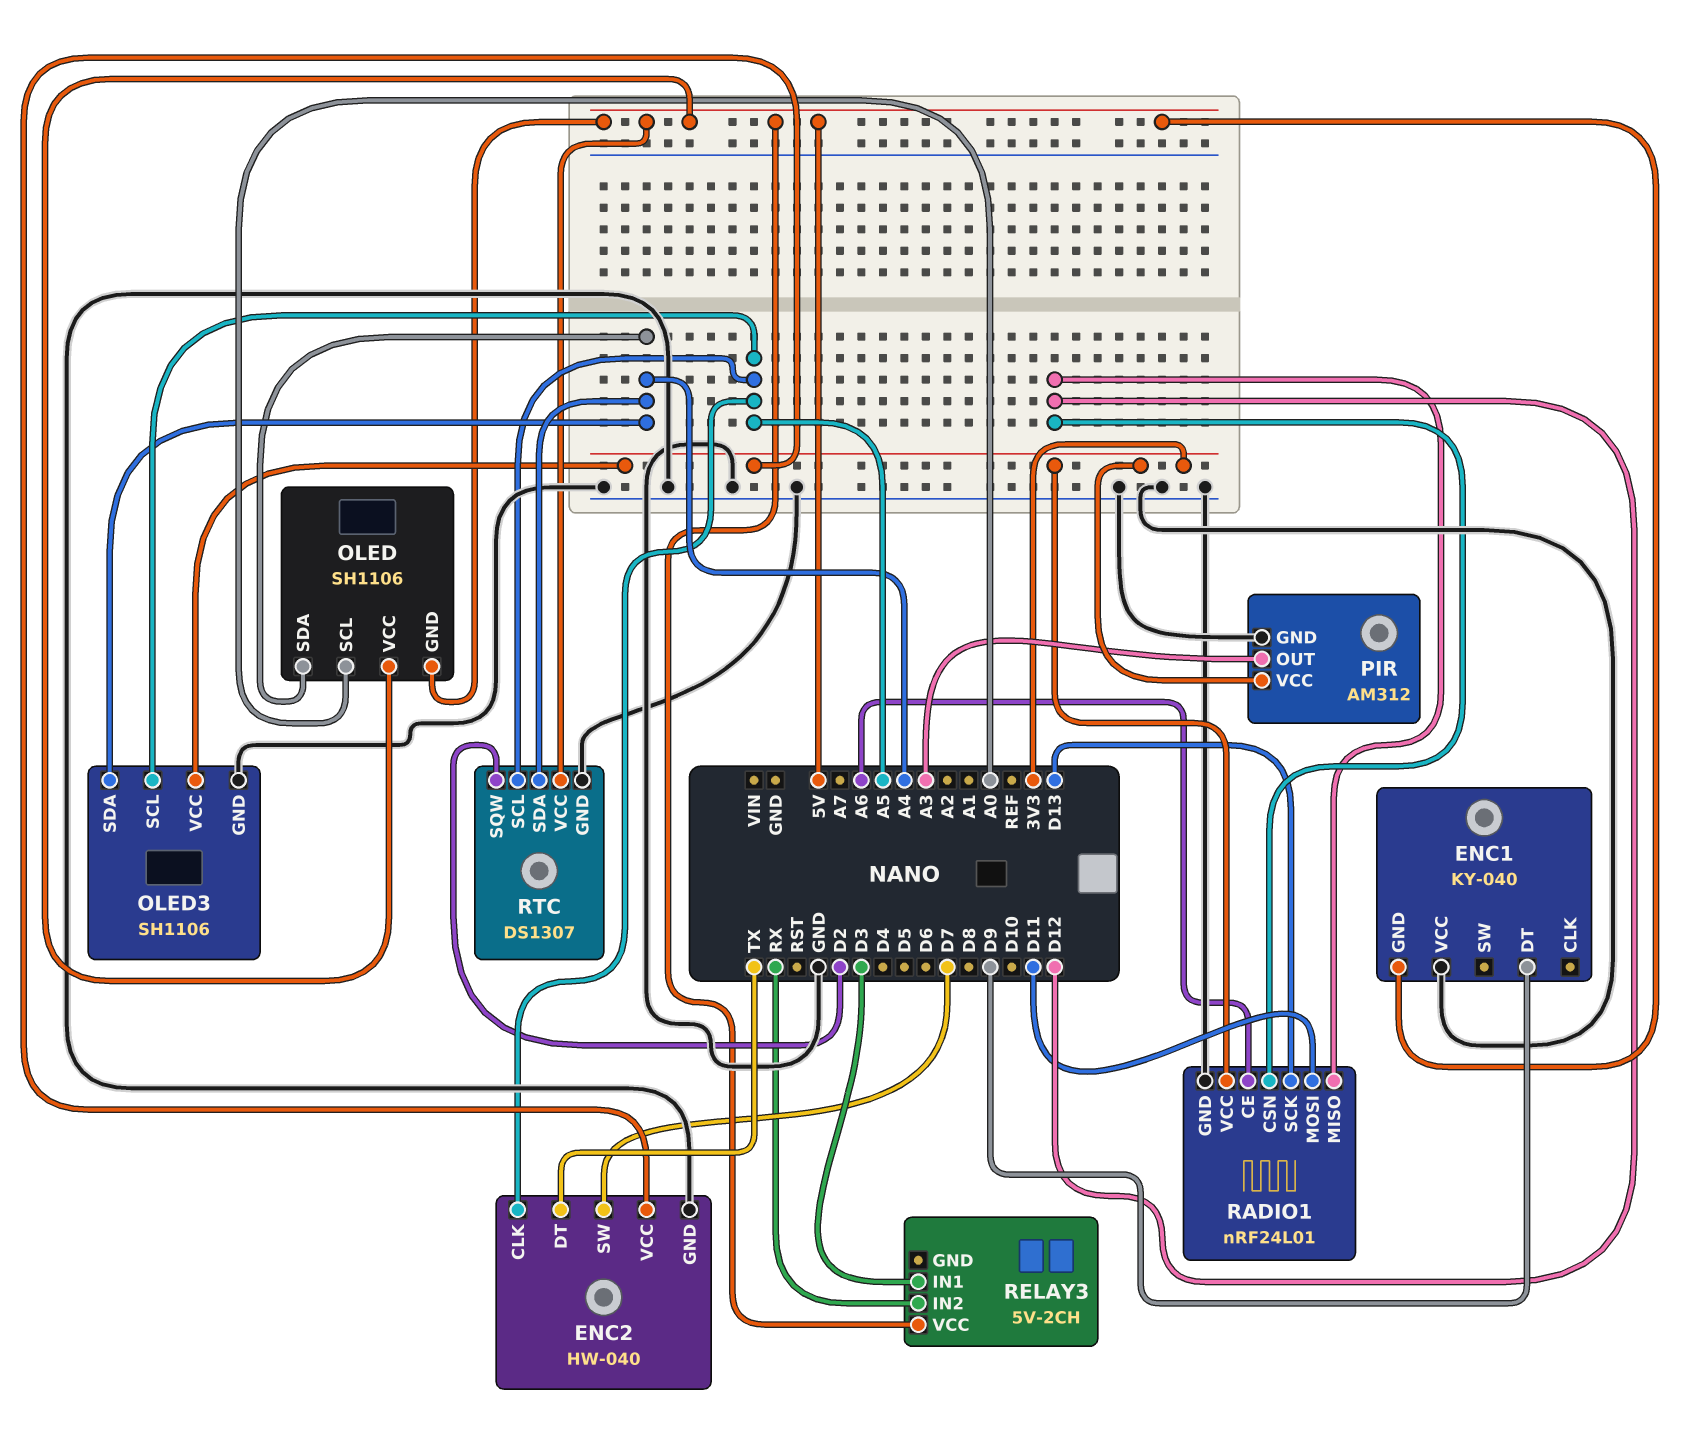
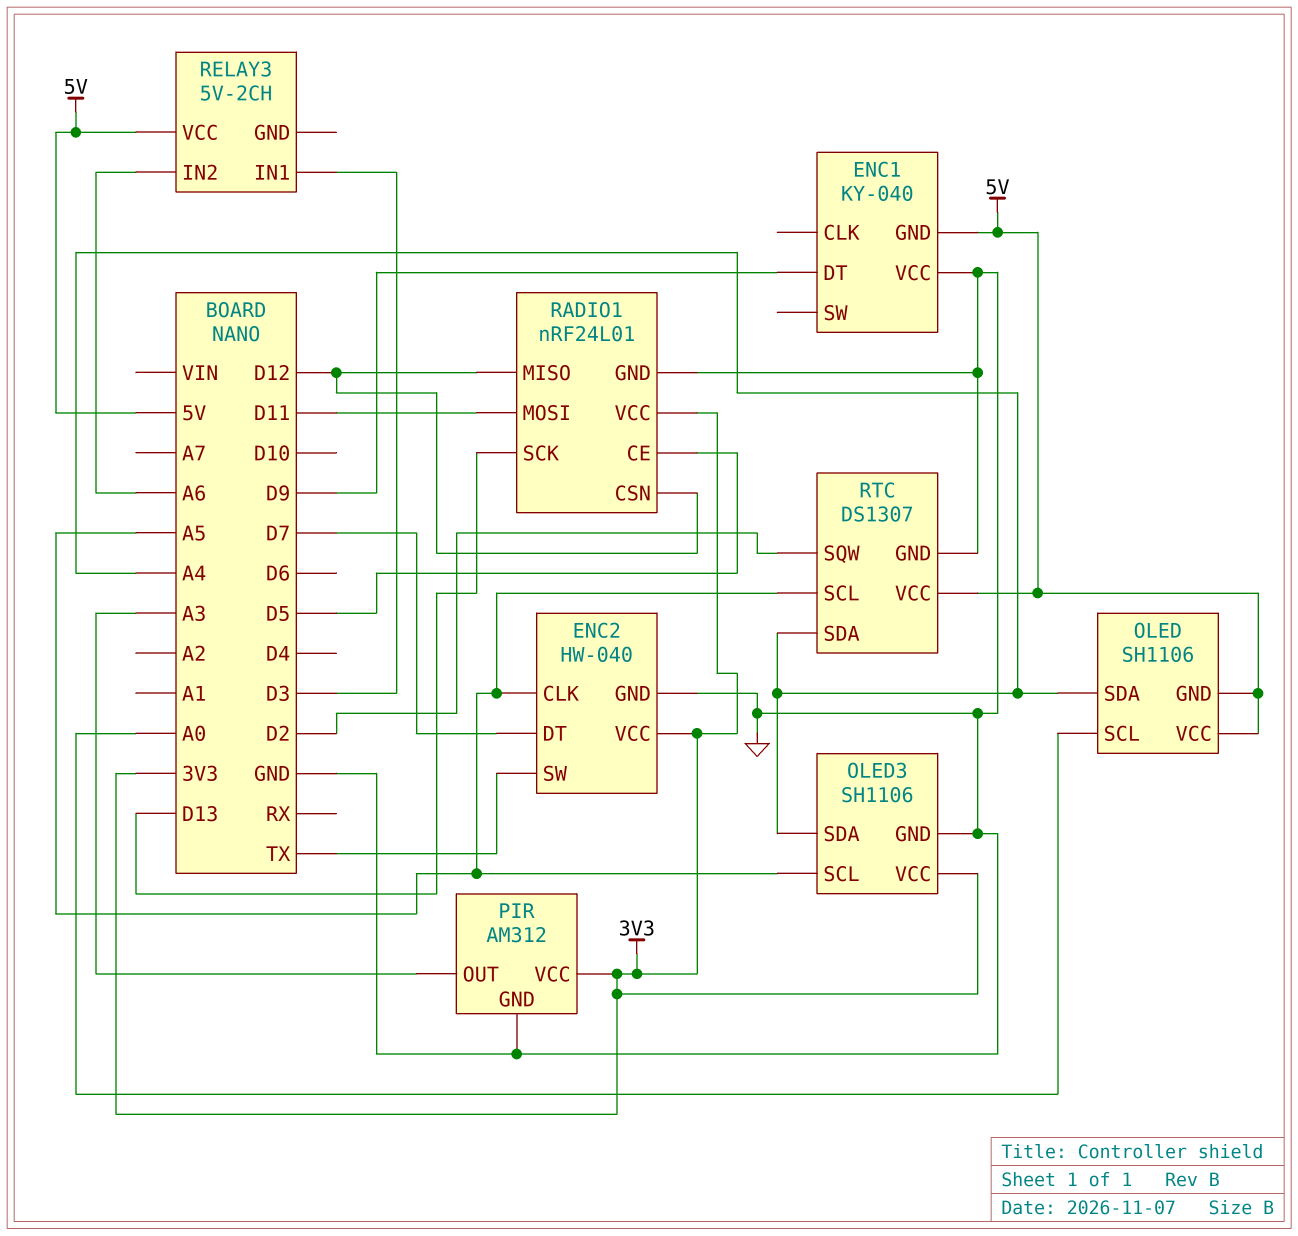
ENC2 pin DT: TX -> D7
ENC2 pin SW: D7 -> TX
RADIO1 pin CE: A6 -> D5
RELAY3 pin IN2: RX -> A6

